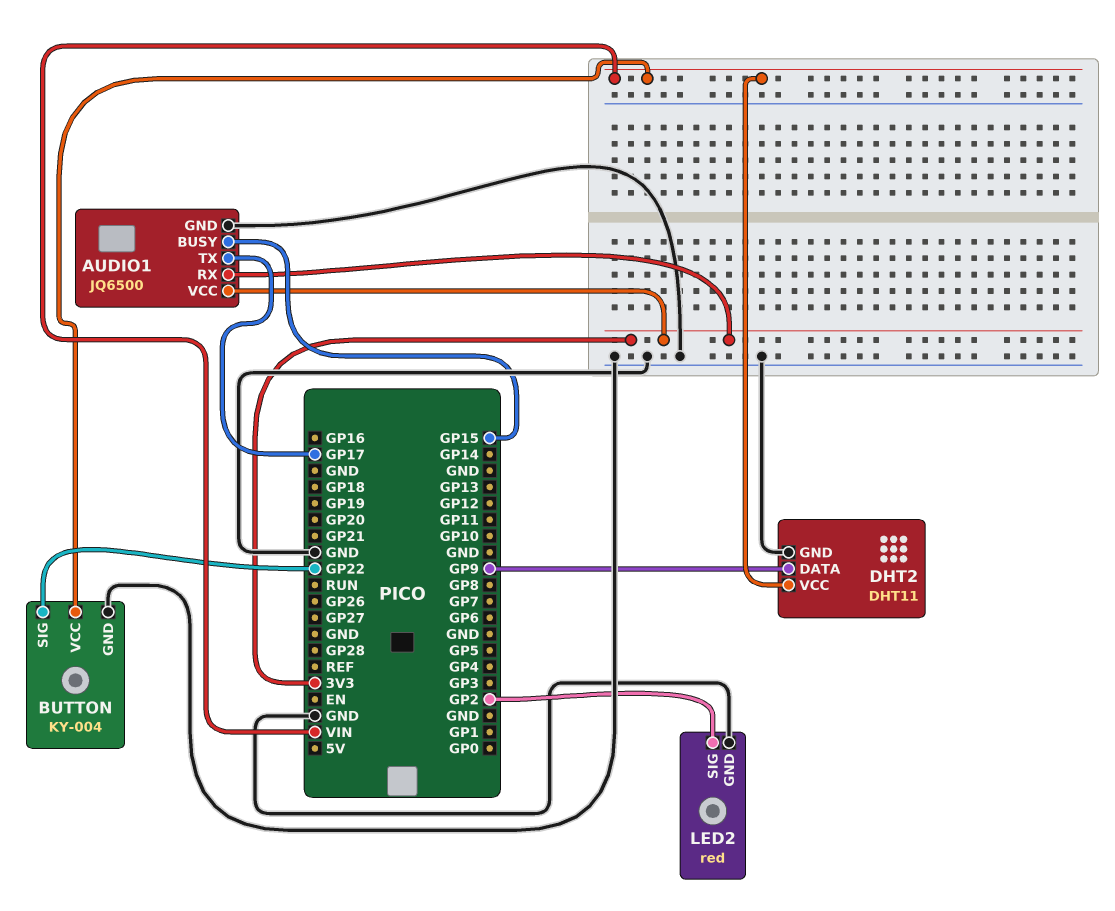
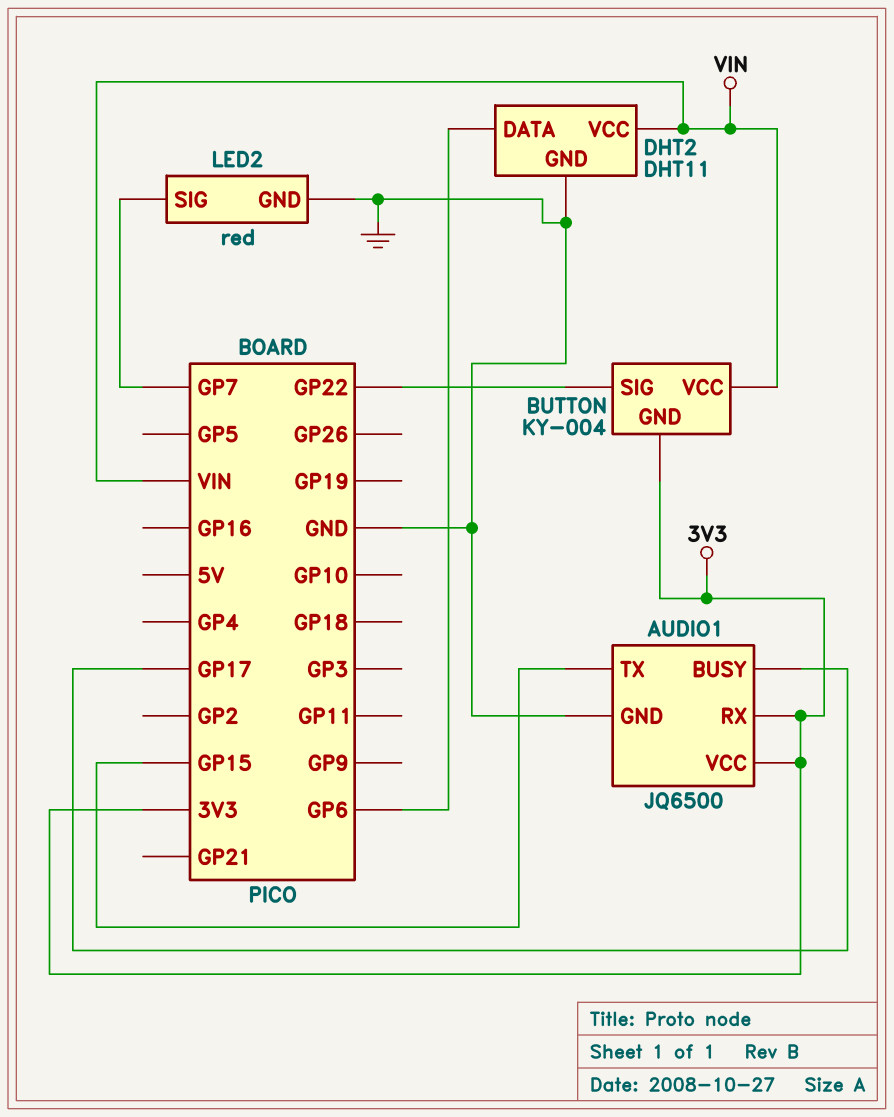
AUDIO1 pin BUSY: GP15 -> GP17
AUDIO1 pin TX: GP17 -> GP15
BUTTON pin GND: GND -> 3V3
DHT2 pin DATA: GP9 -> GP6
LED2 pin SIG: GP2 -> GP7

